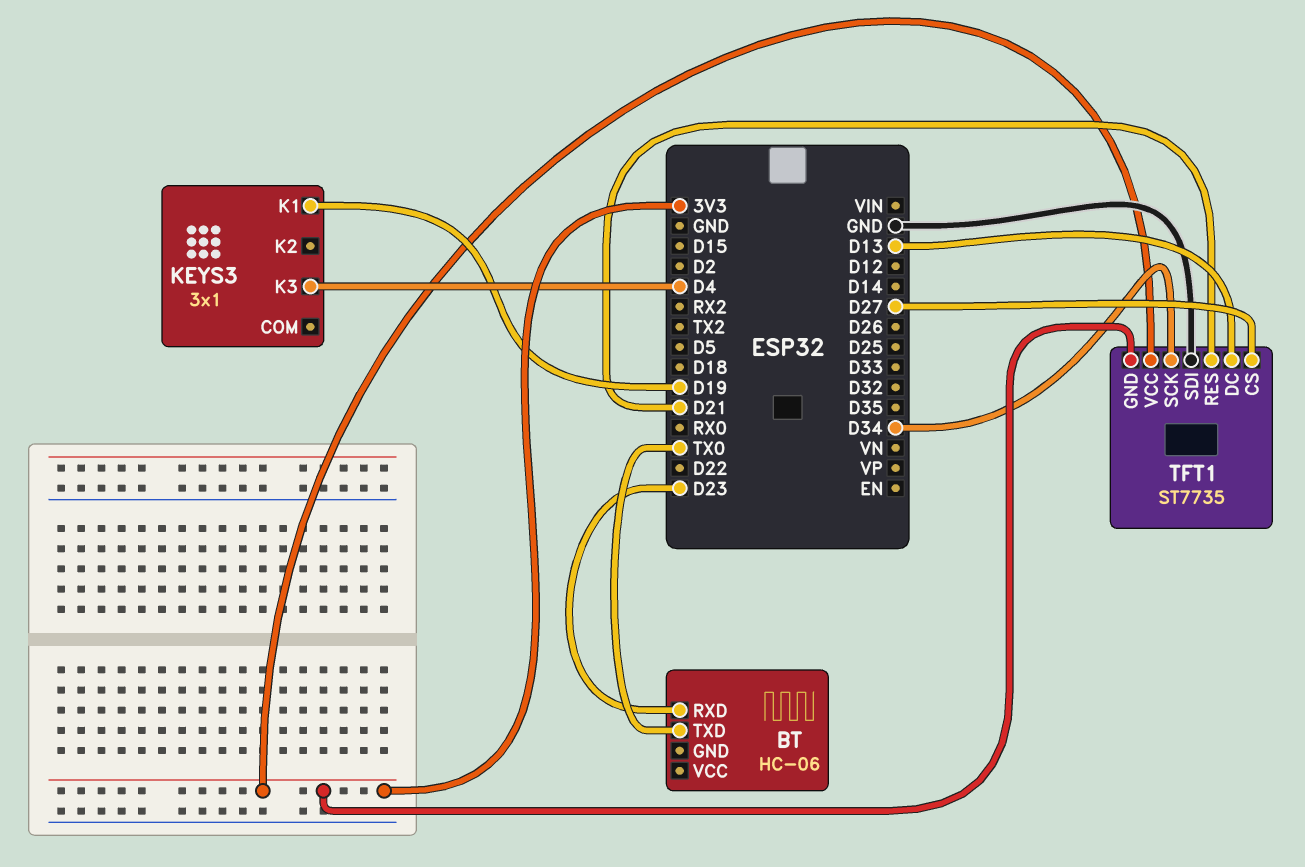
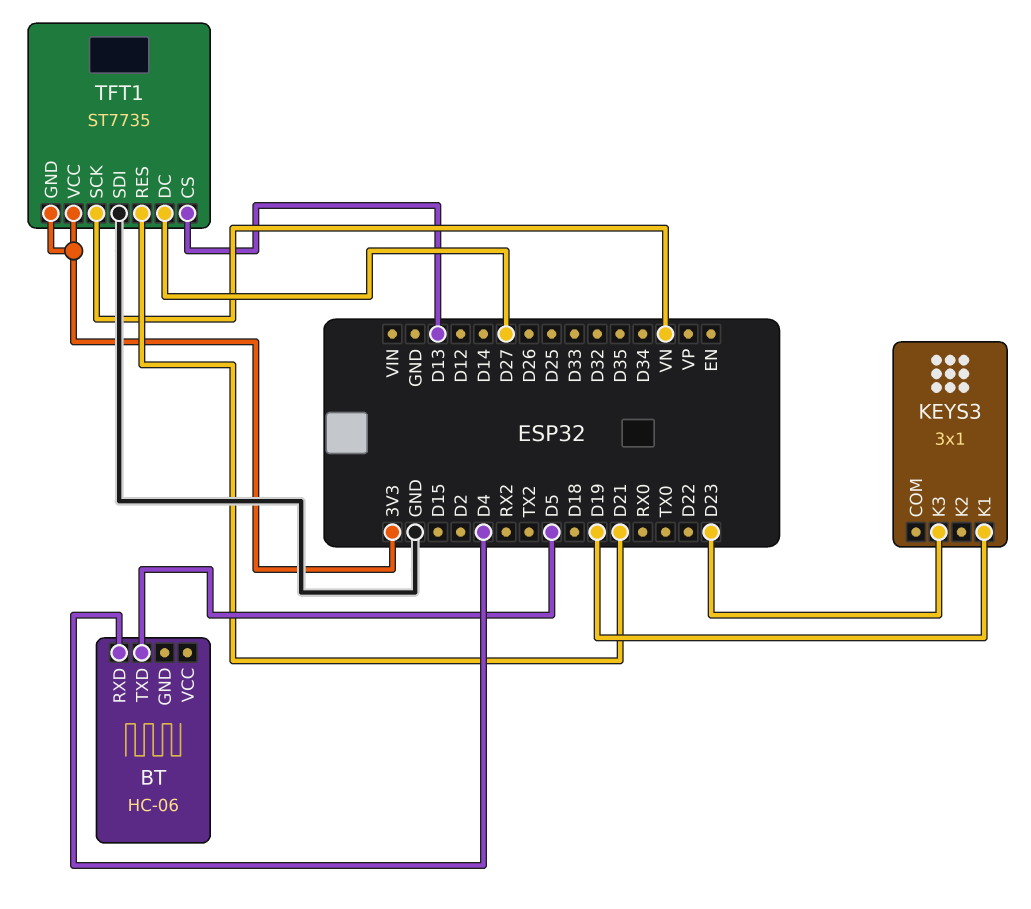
BT pin RXD: D23 -> D4
BT pin TXD: TX0 -> D5
KEYS3 pin K3: D4 -> D23
TFT1 pin CS: D27 -> D13
TFT1 pin DC: D13 -> D27
TFT1 pin SCK: D34 -> VN

